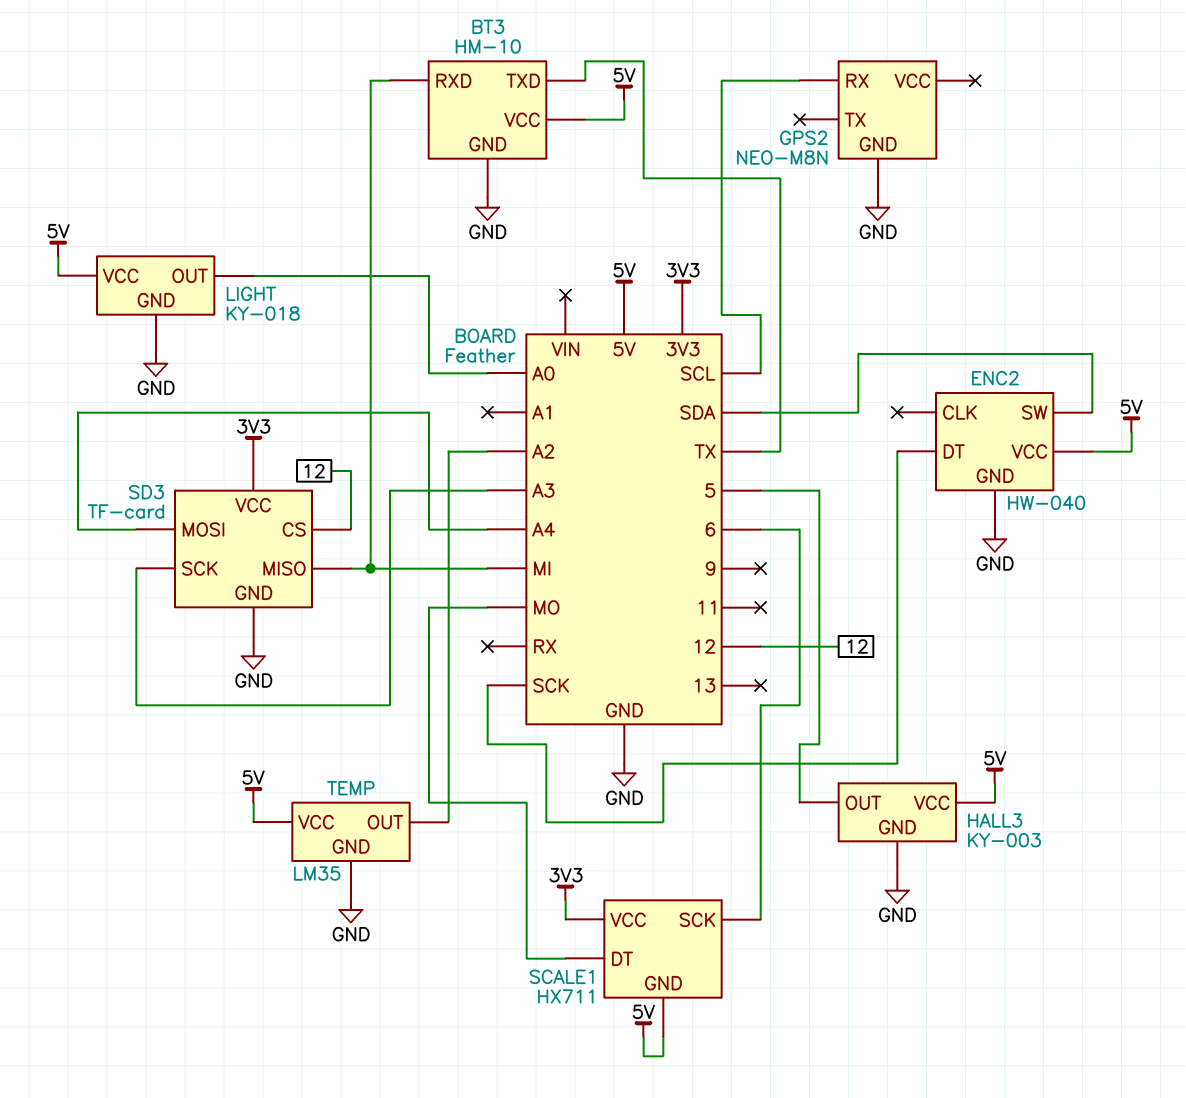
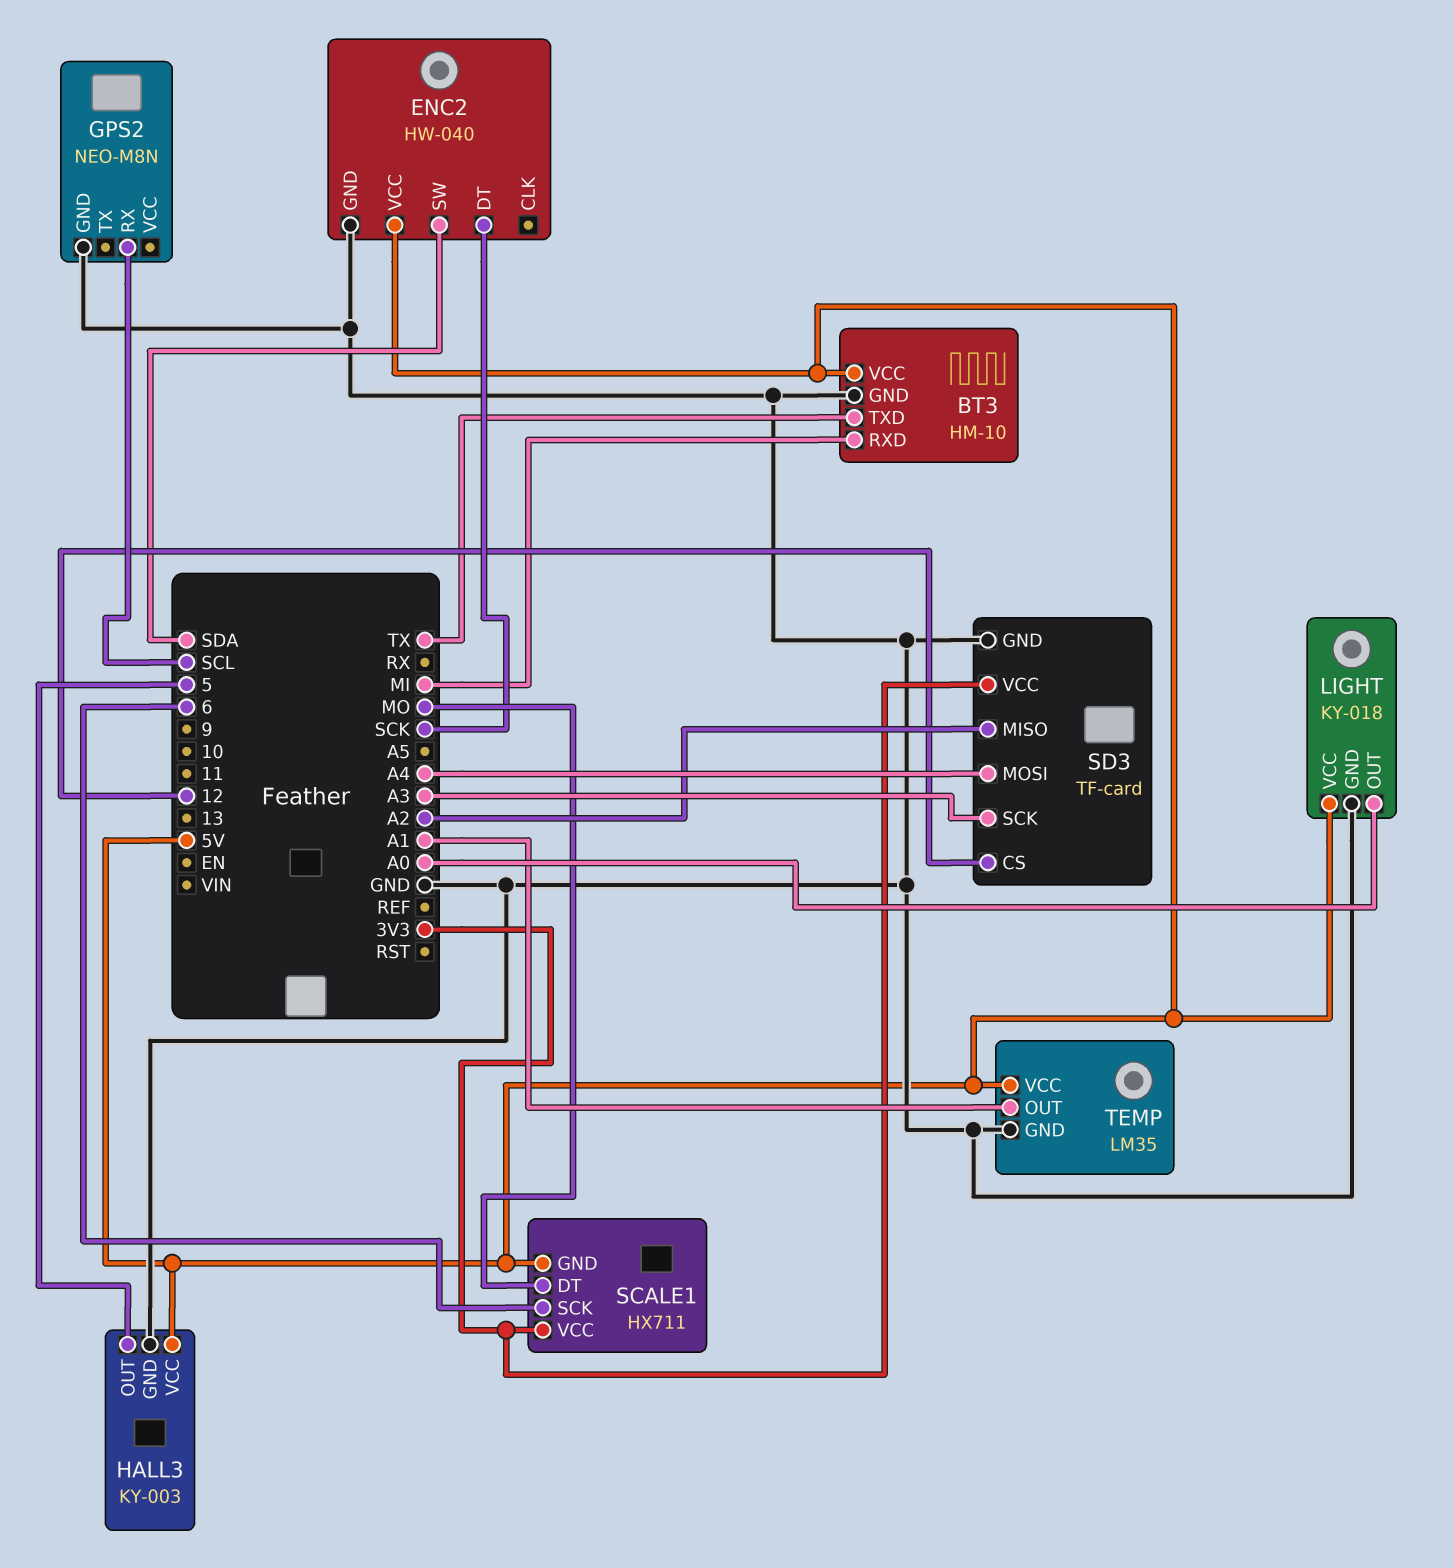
SD3 pin MISO: MI -> A2
TEMP pin OUT: A2 -> A1

